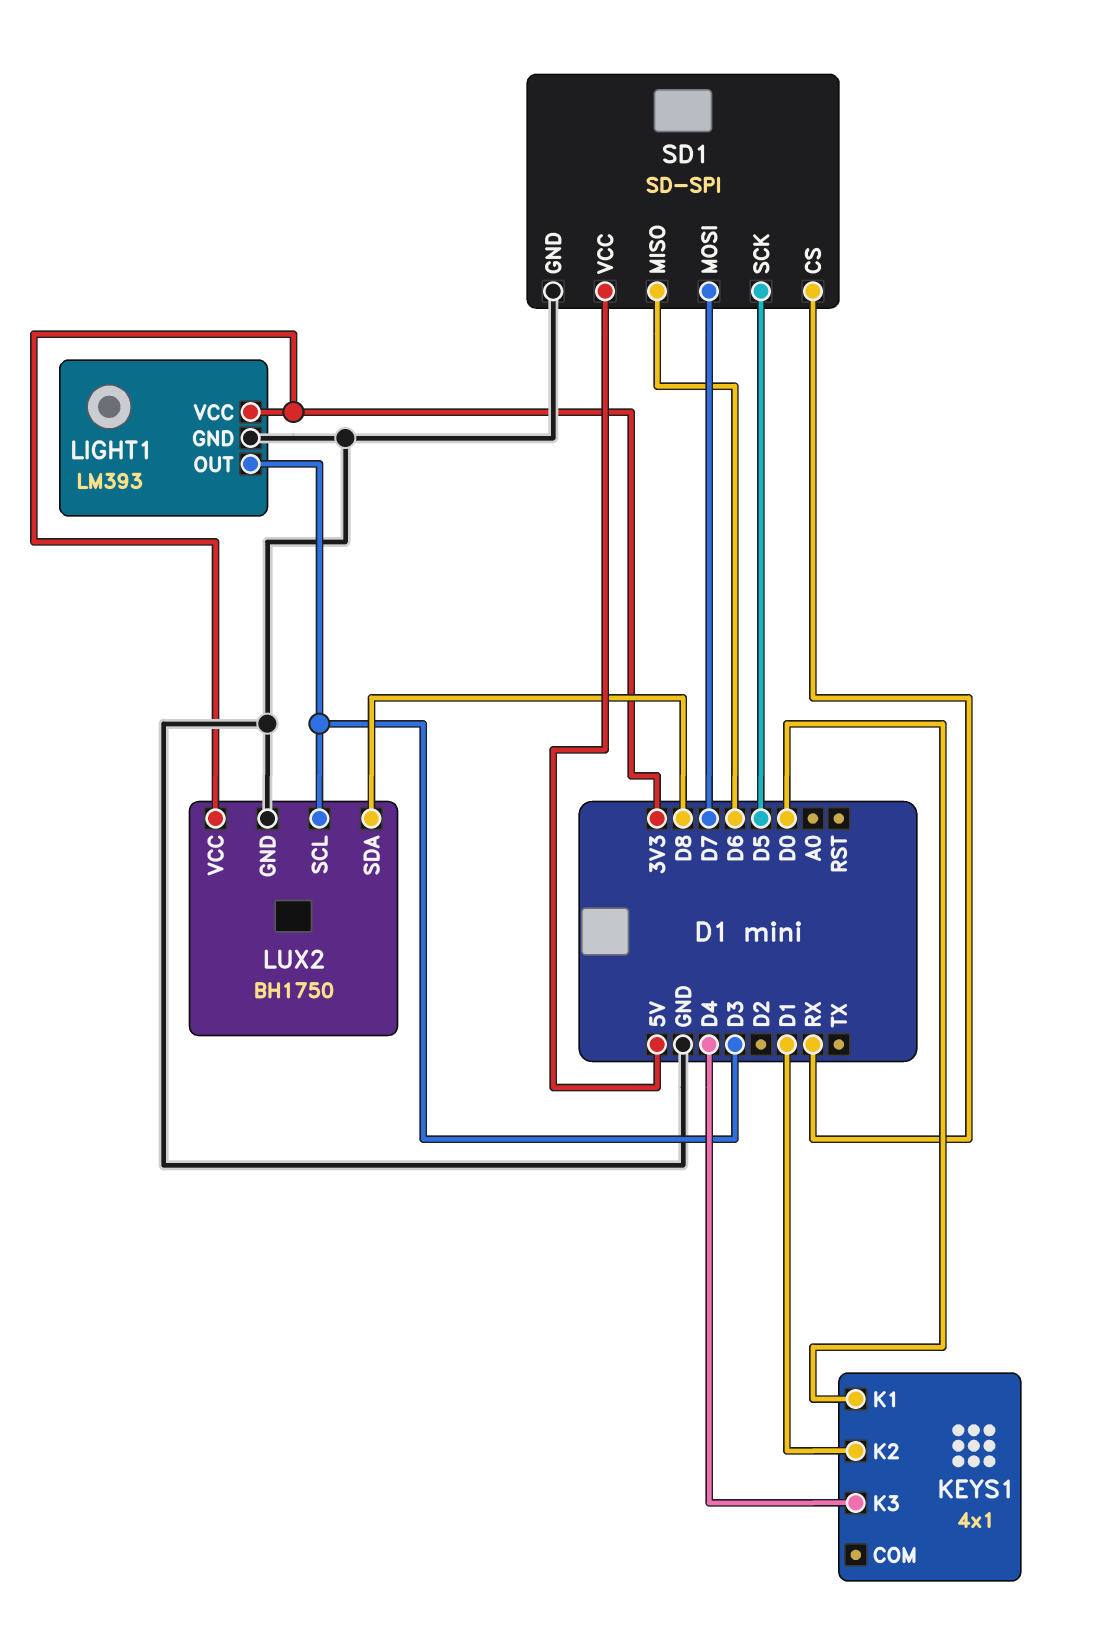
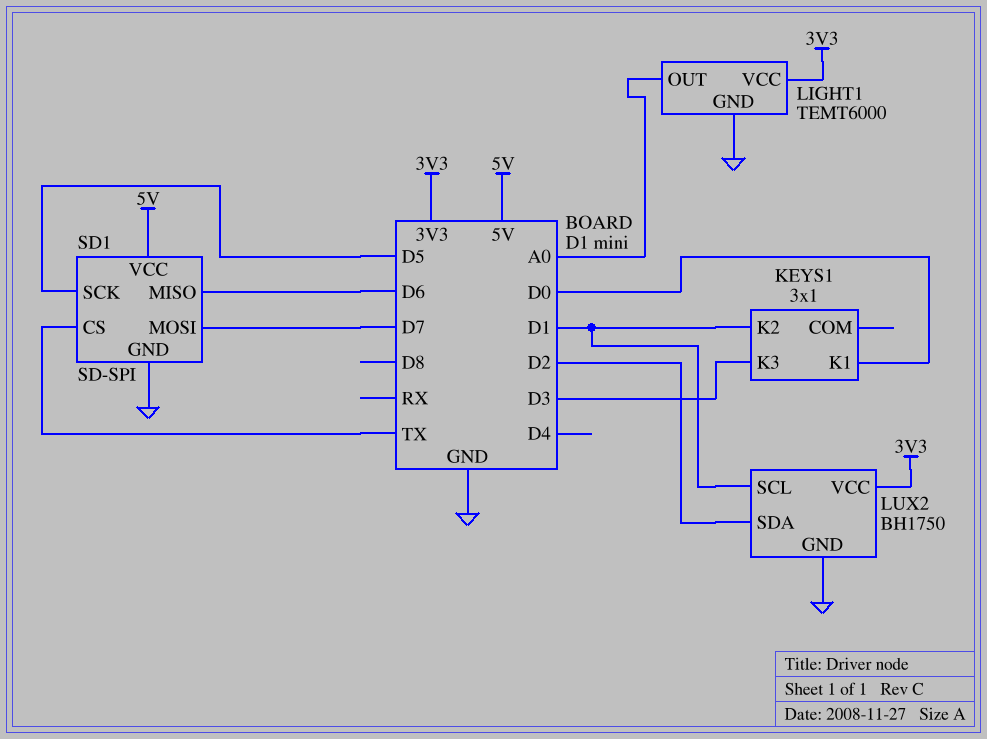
KEYS1: 4x1 -> 3x1
KEYS1 pin K3: D4 -> D3
LIGHT1: LM393 -> TEMT6000
LIGHT1 pin OUT: D3 -> A0
LUX2 pin SCL: D3 -> D1
LUX2 pin SDA: D8 -> D2
SD1 pin CS: RX -> TX

